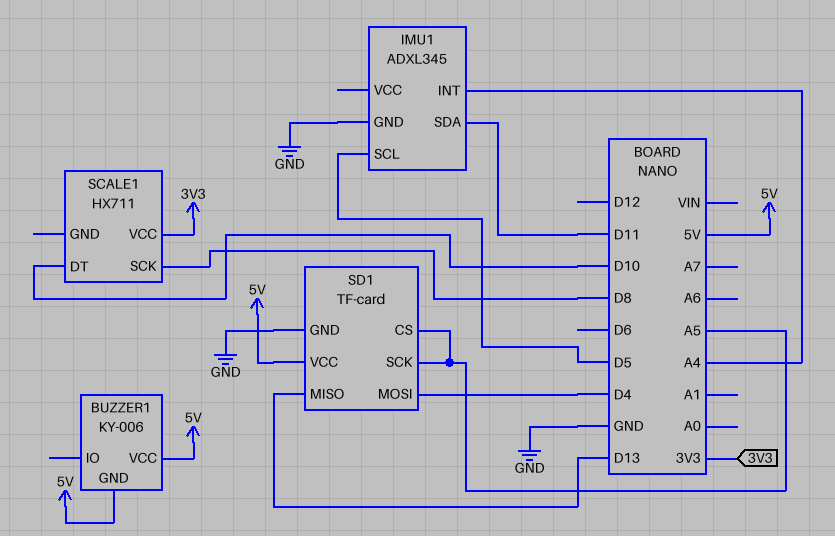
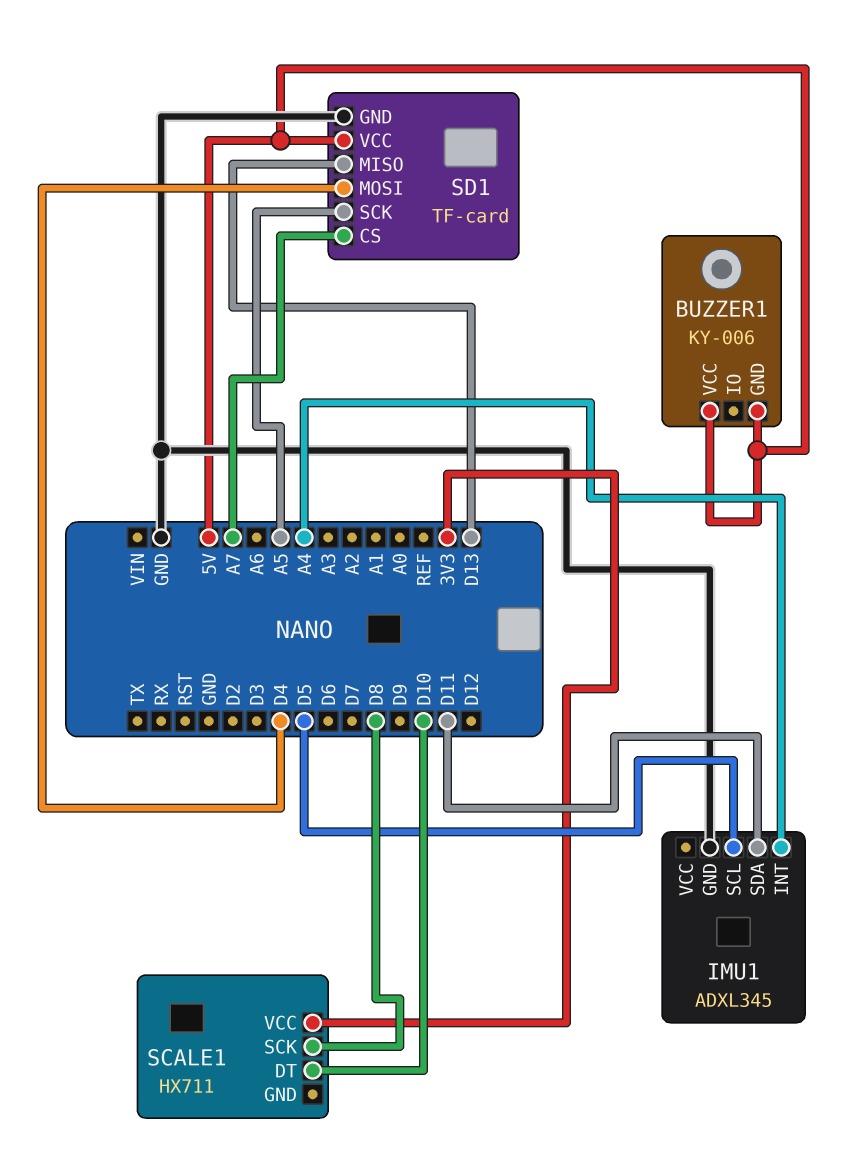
SD1 pin CS: A5 -> A7

